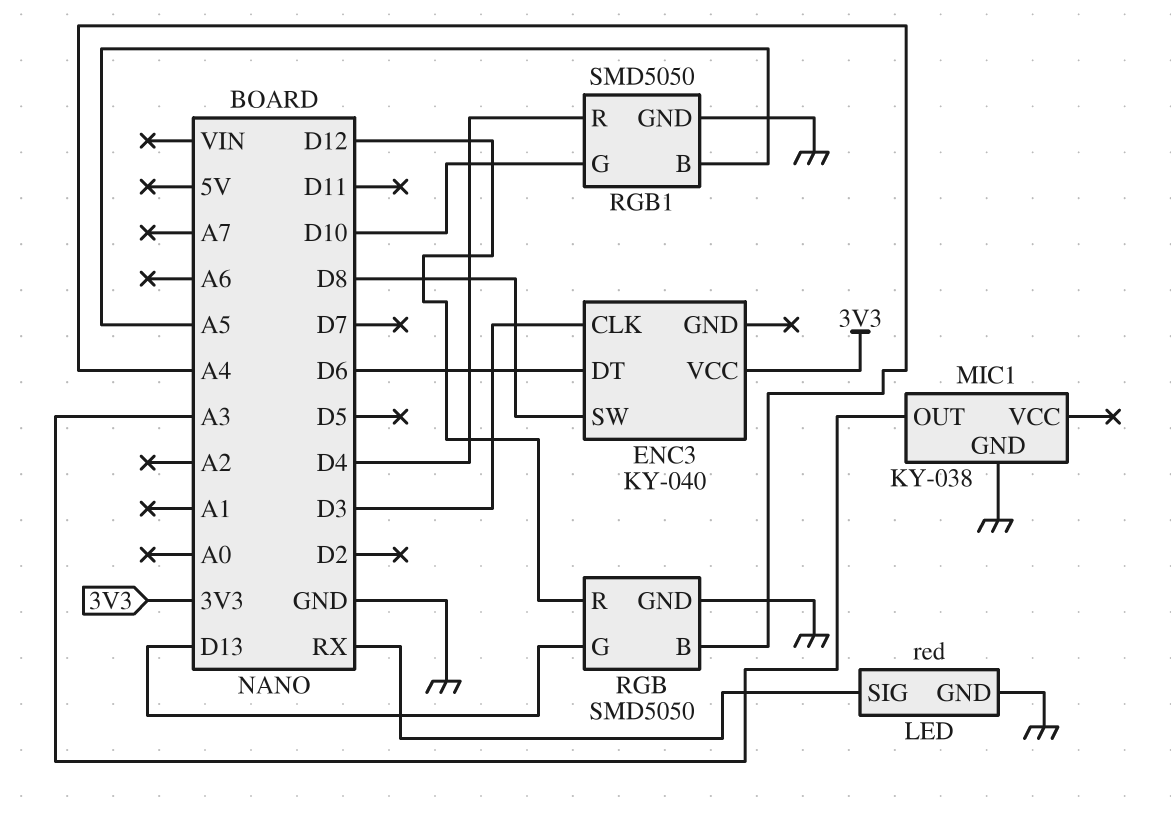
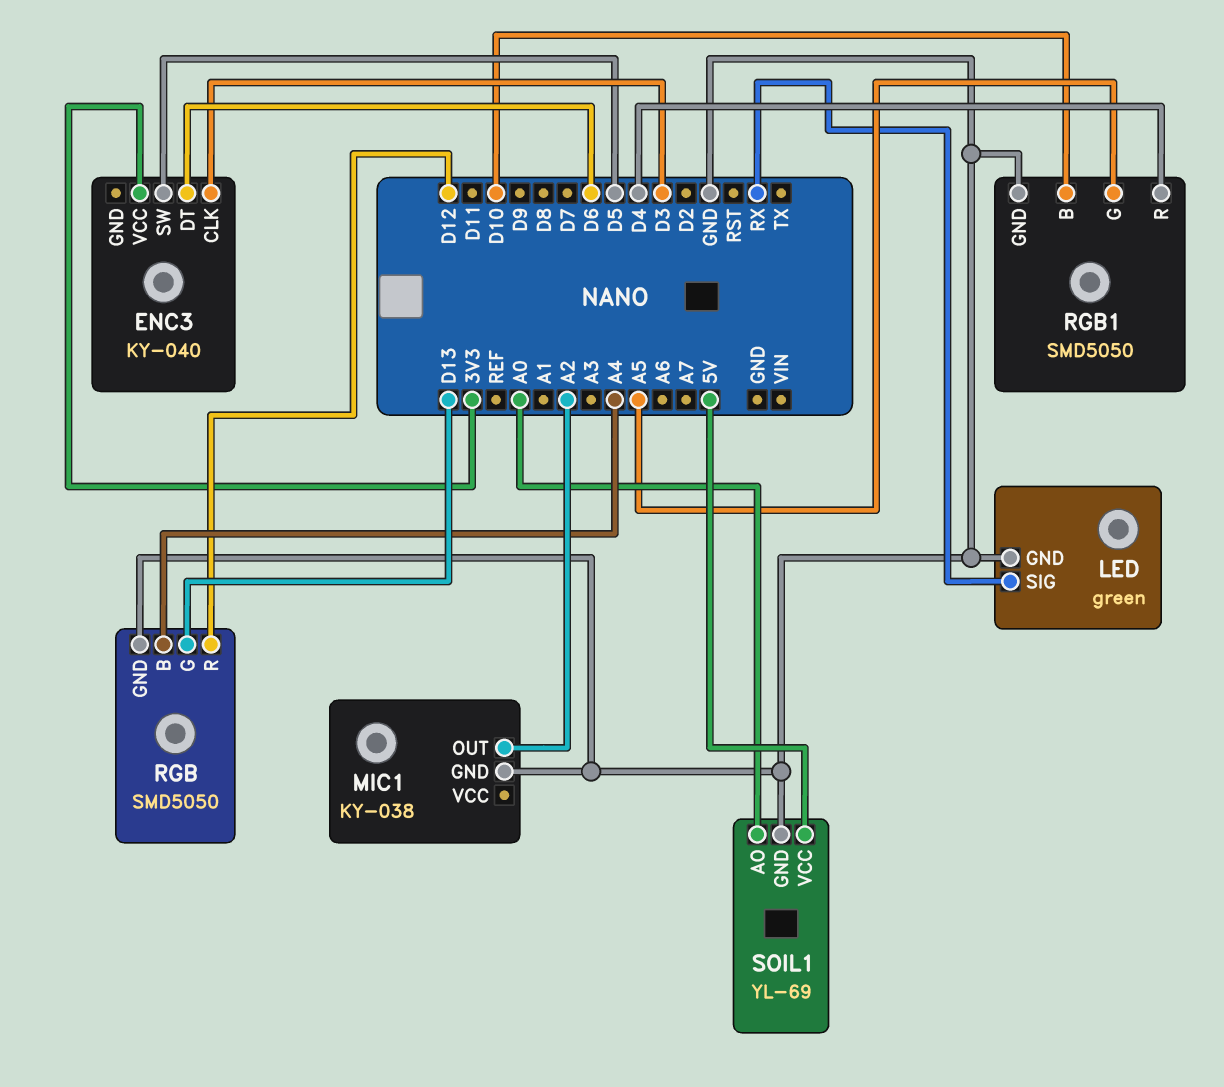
ENC3 pin SW: D8 -> D5
LED: red -> green
MIC1 pin OUT: A3 -> A2
RGB1 pin B: A5 -> D10
RGB1 pin G: D10 -> A5
SOIL1: none -> YL-69
SOIL1 pin AO: none -> A0
SOIL1 pin GND: none -> GND
SOIL1 pin VCC: none -> 5V

